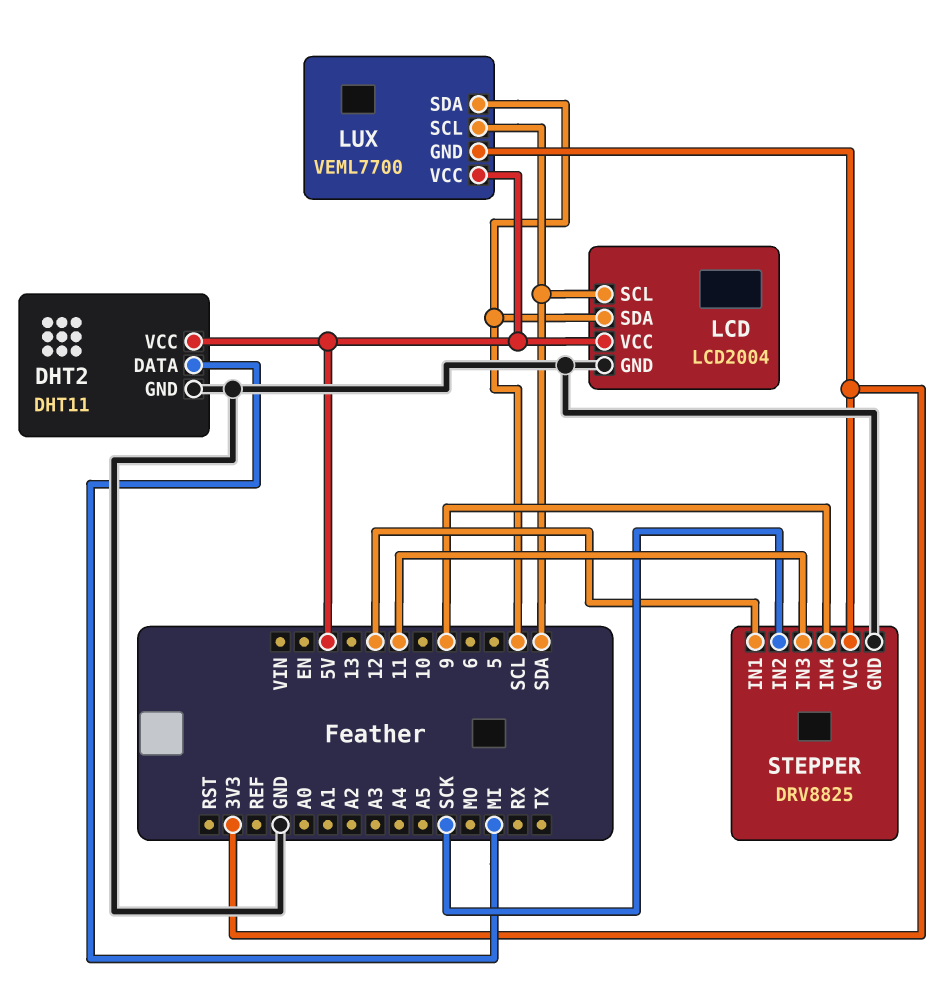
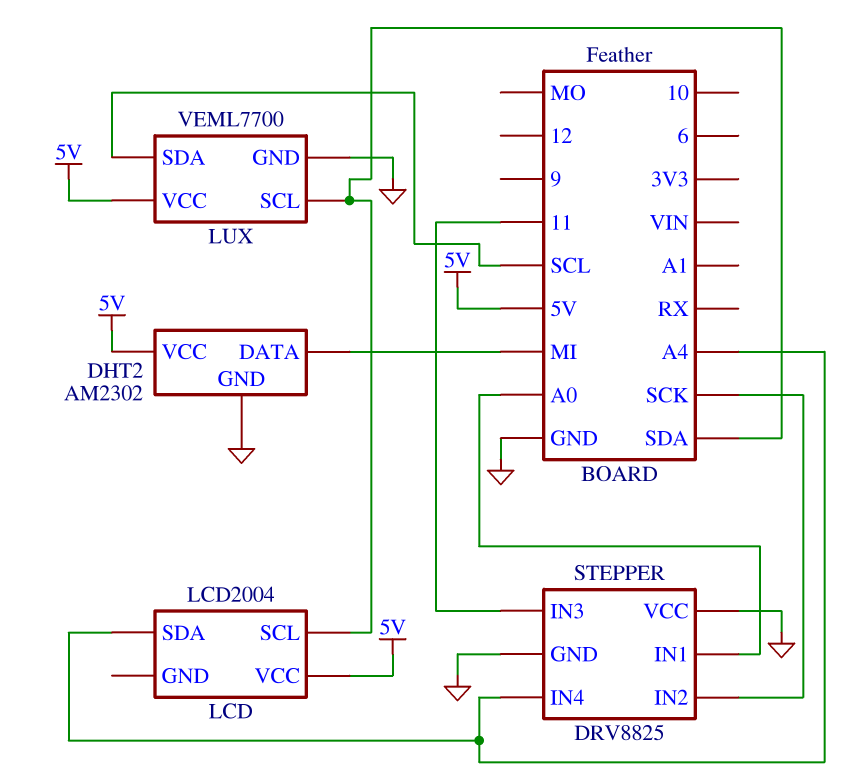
DHT2: DHT11 -> AM2302
LCD pin GND: GND -> none
LCD pin SDA: SCL -> A4
LUX pin GND: 3V3 -> GND
STEPPER pin IN1: 12 -> A0
STEPPER pin IN4: 9 -> A4
STEPPER pin VCC: 3V3 -> GND

